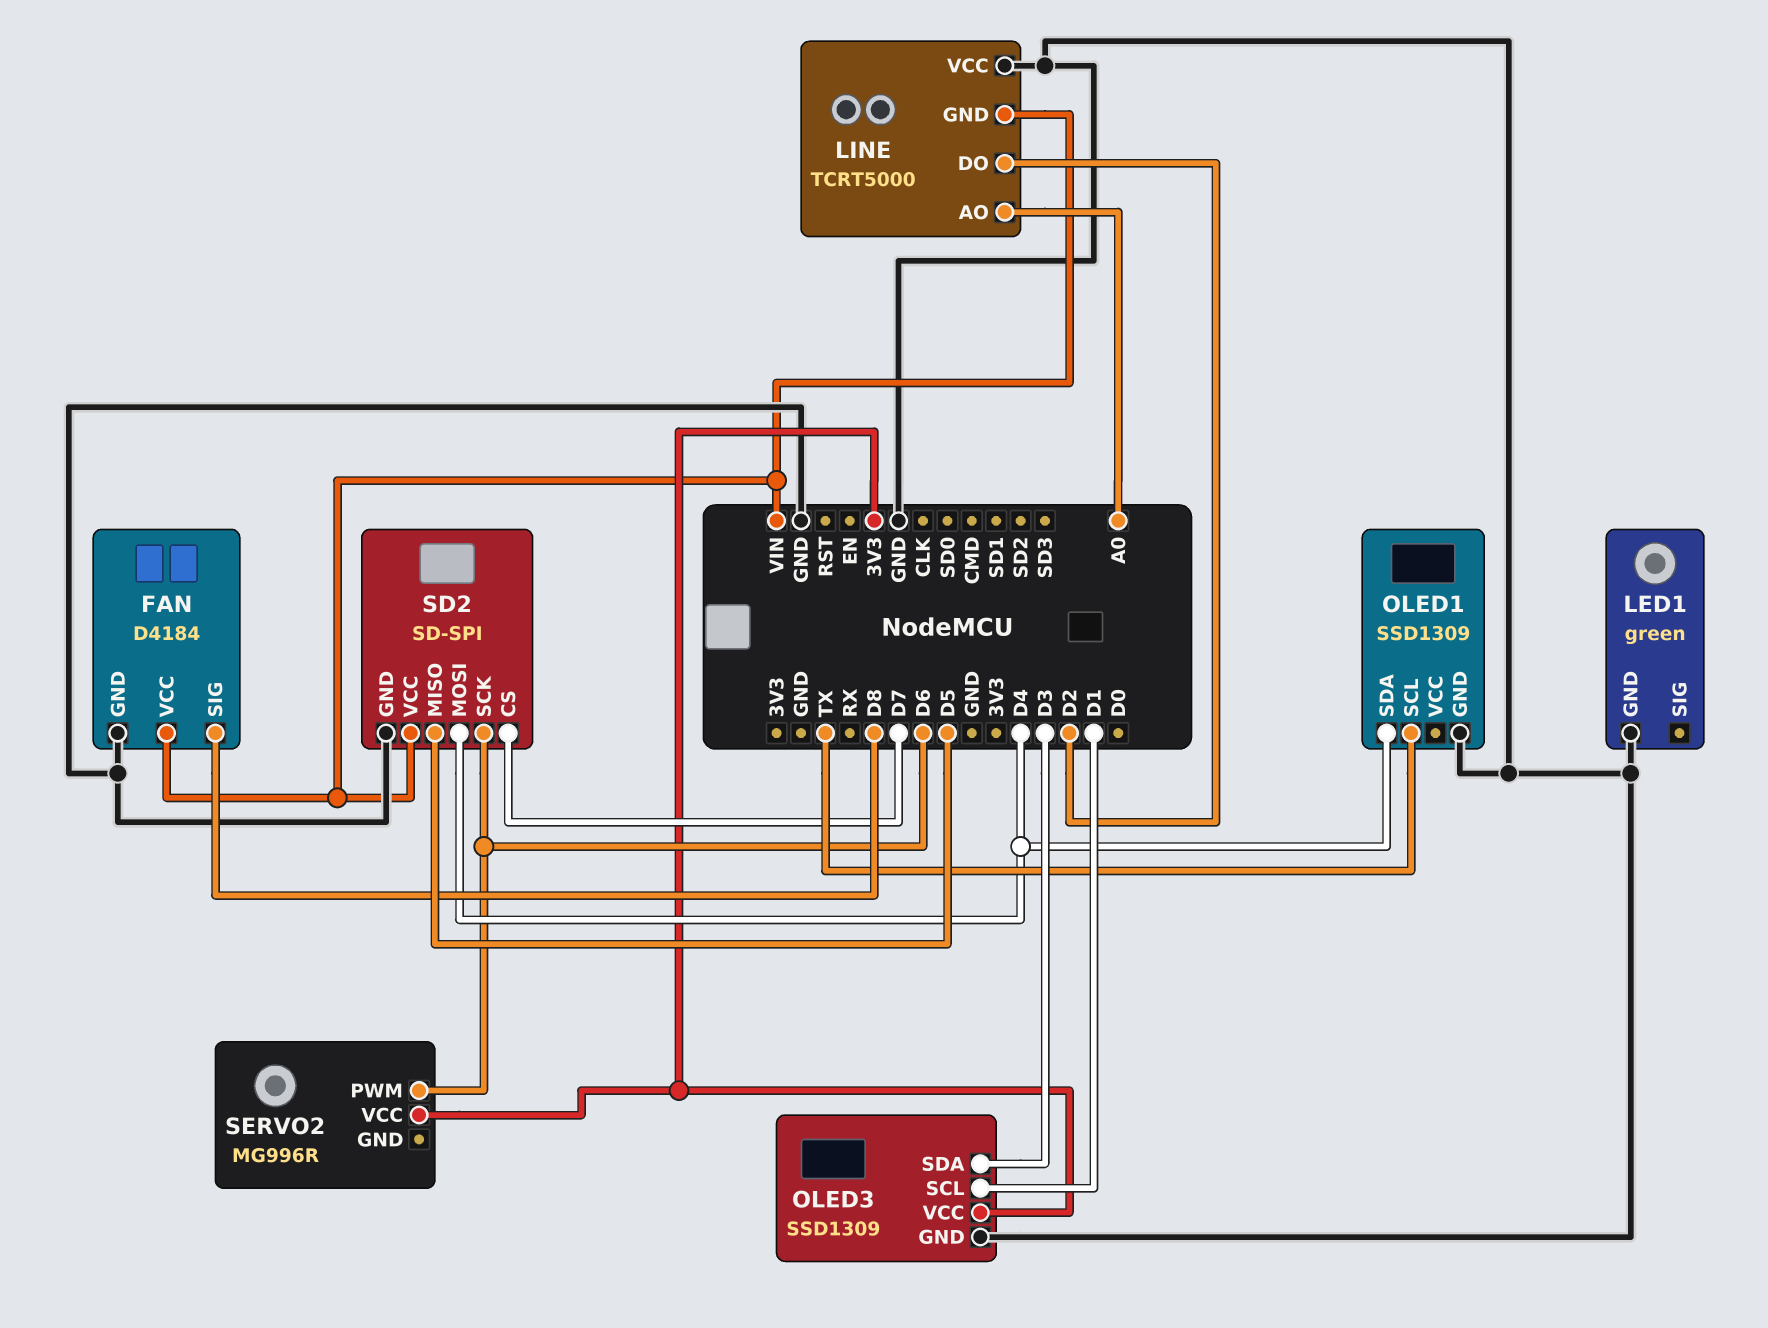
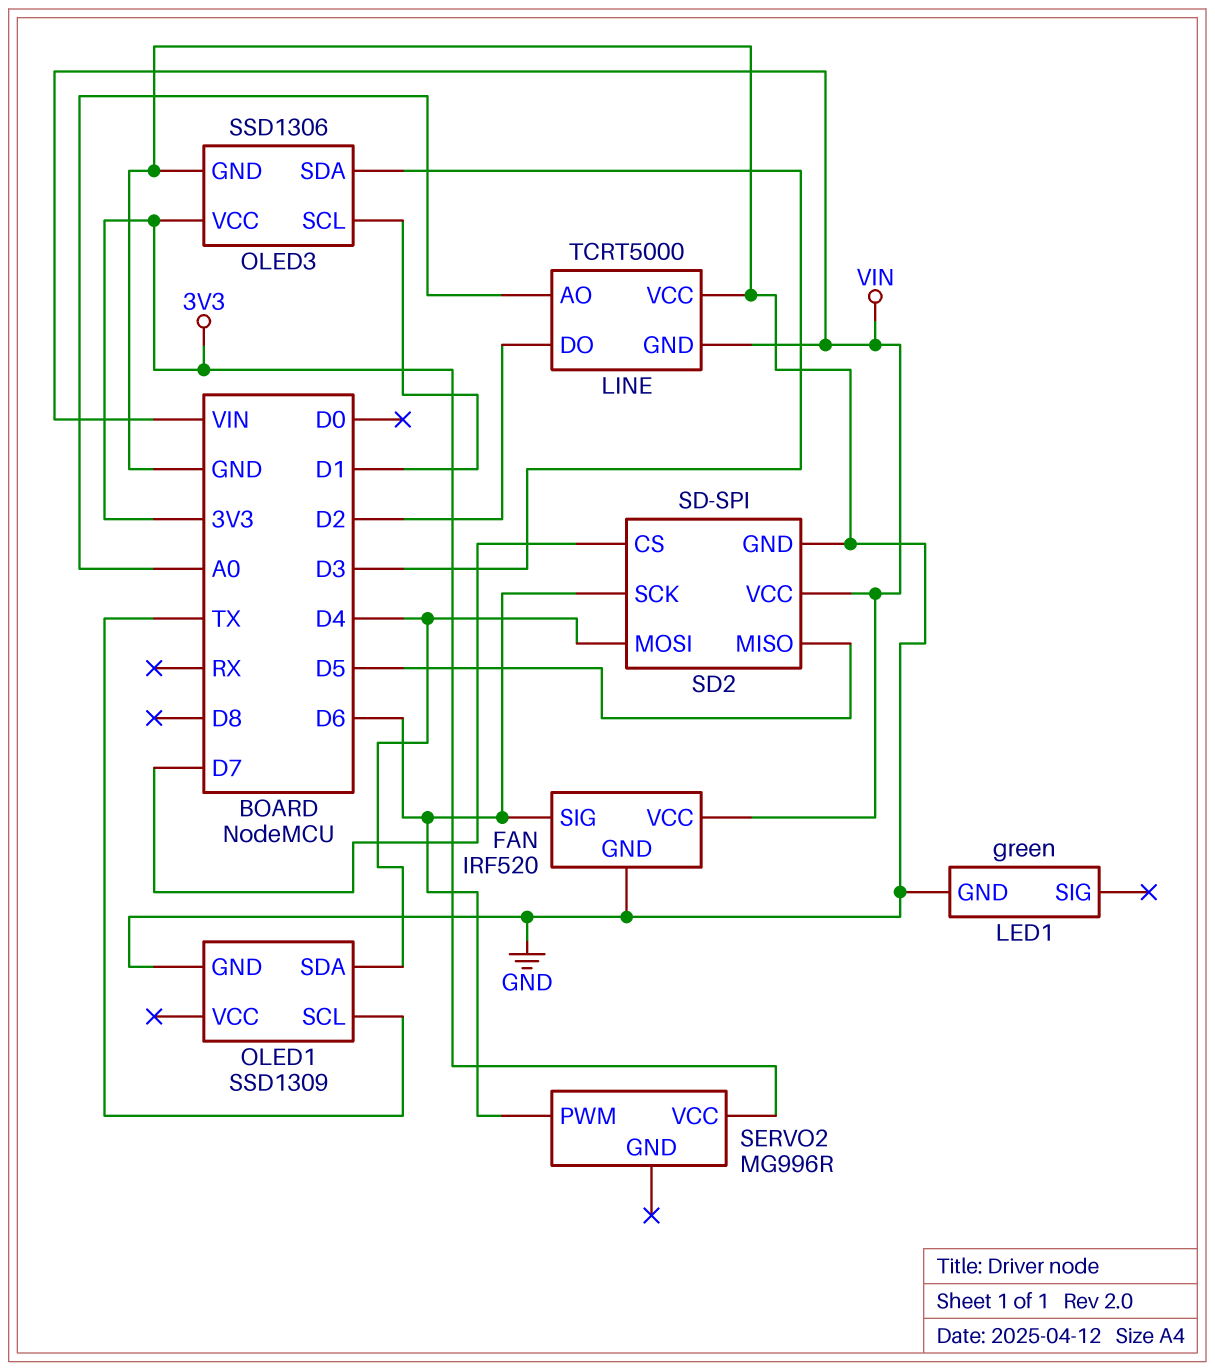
FAN: D4184 -> IRF520
FAN pin SIG: D8 -> D6
OLED3: SSD1309 -> SSD1306

